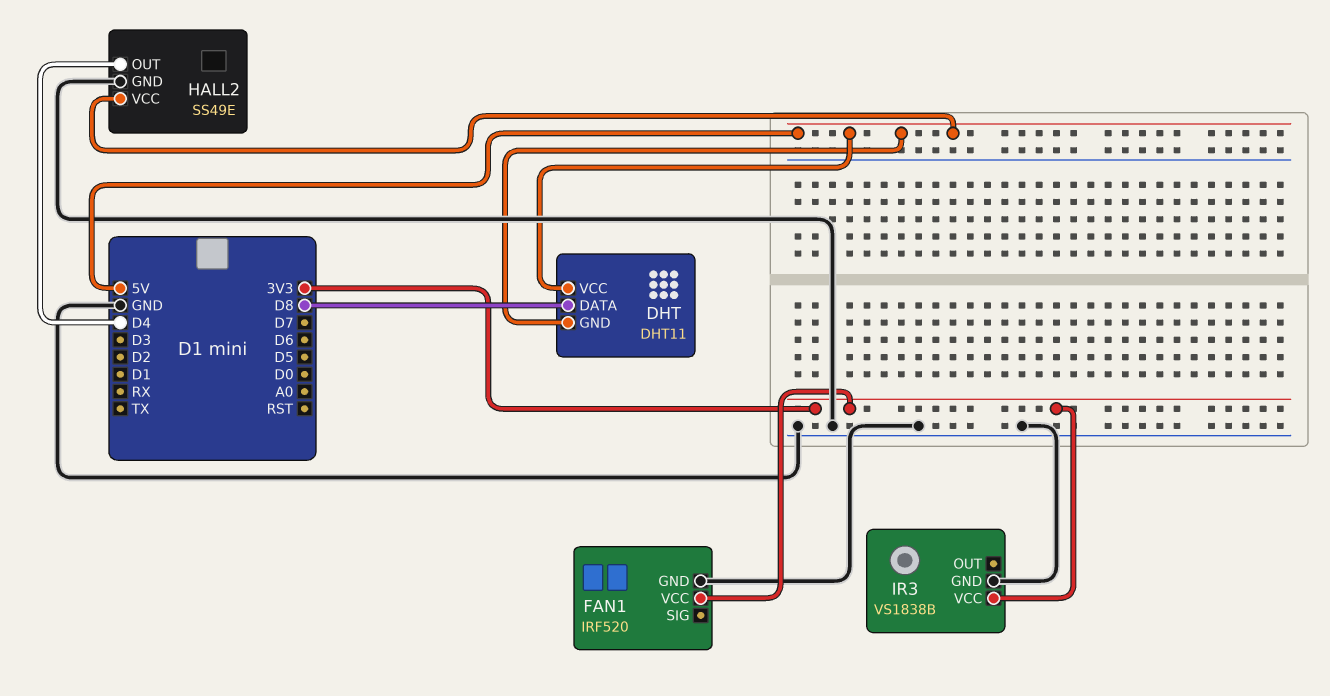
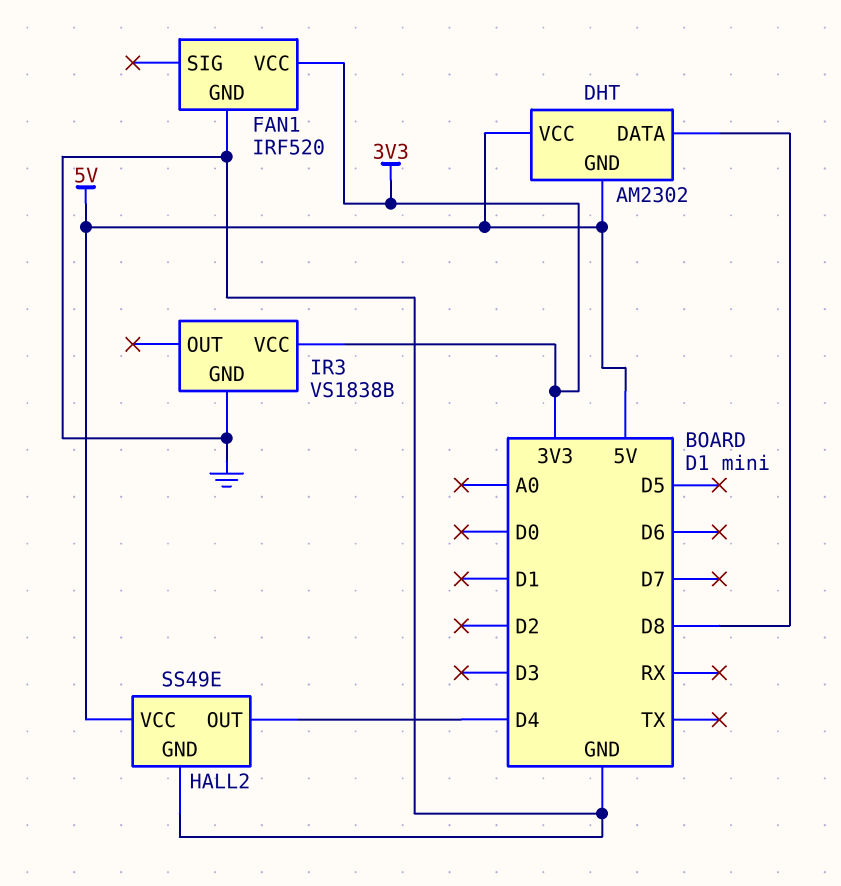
DHT: DHT11 -> AM2302

